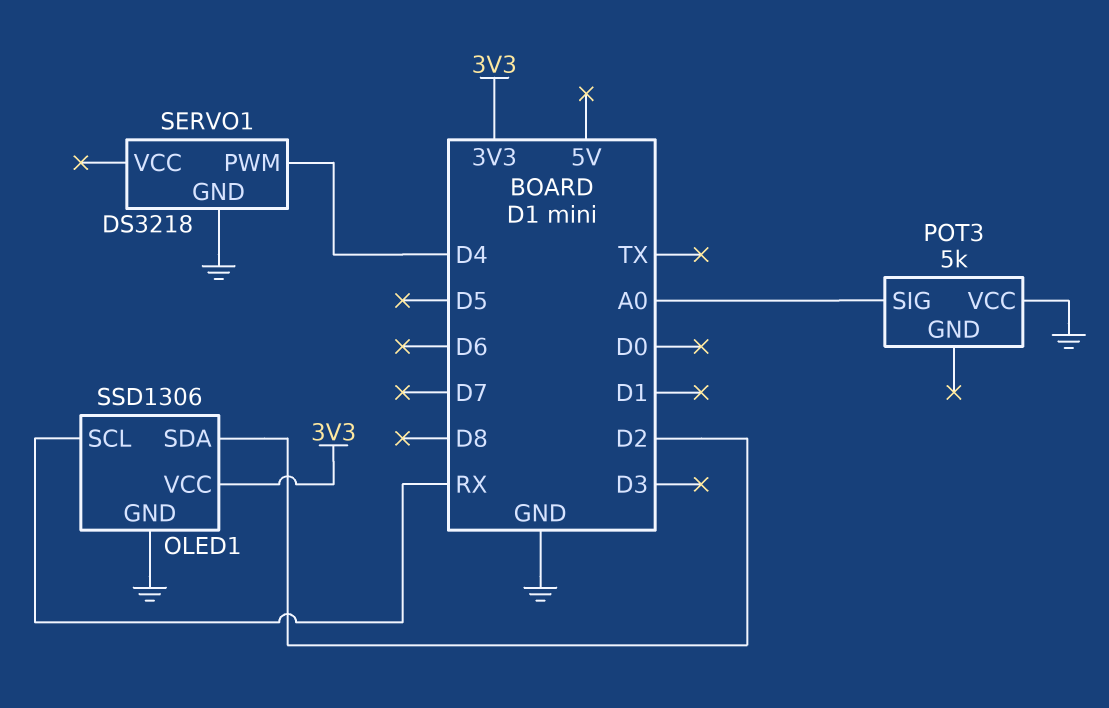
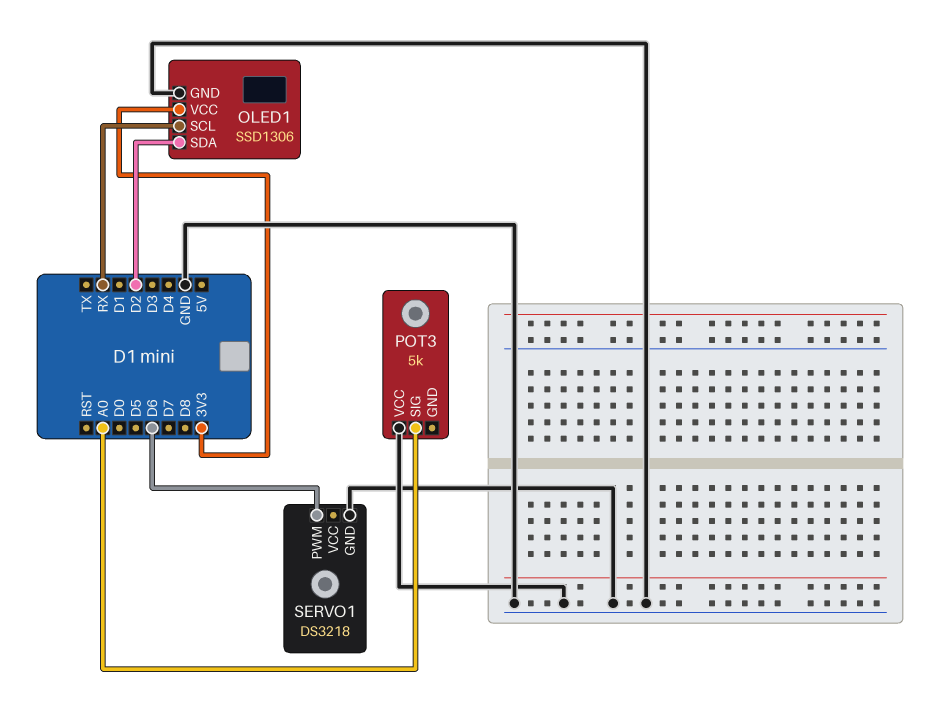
SERVO1 pin PWM: D4 -> D6

